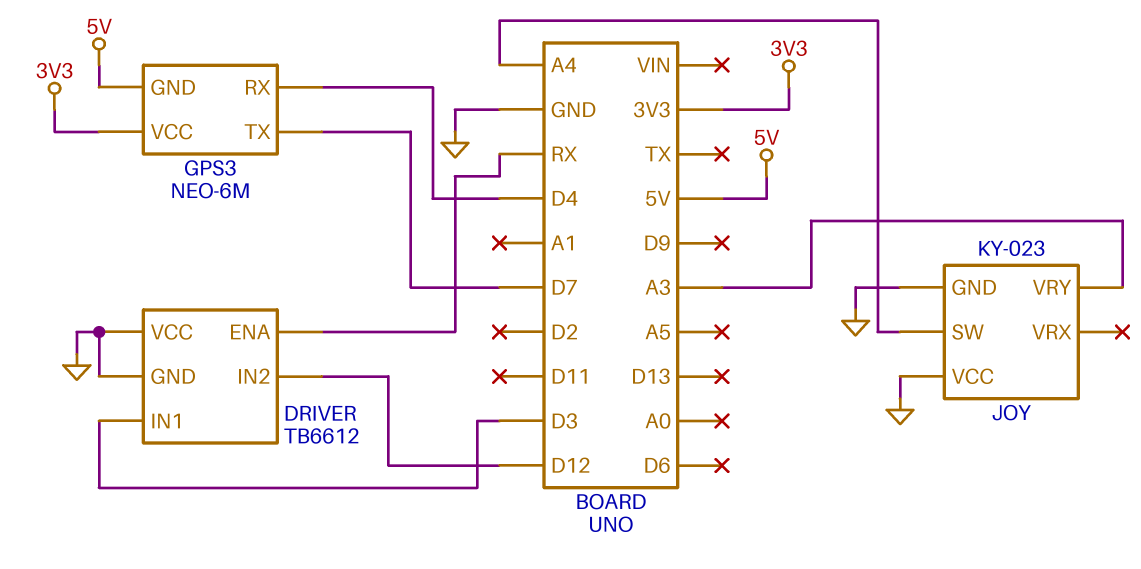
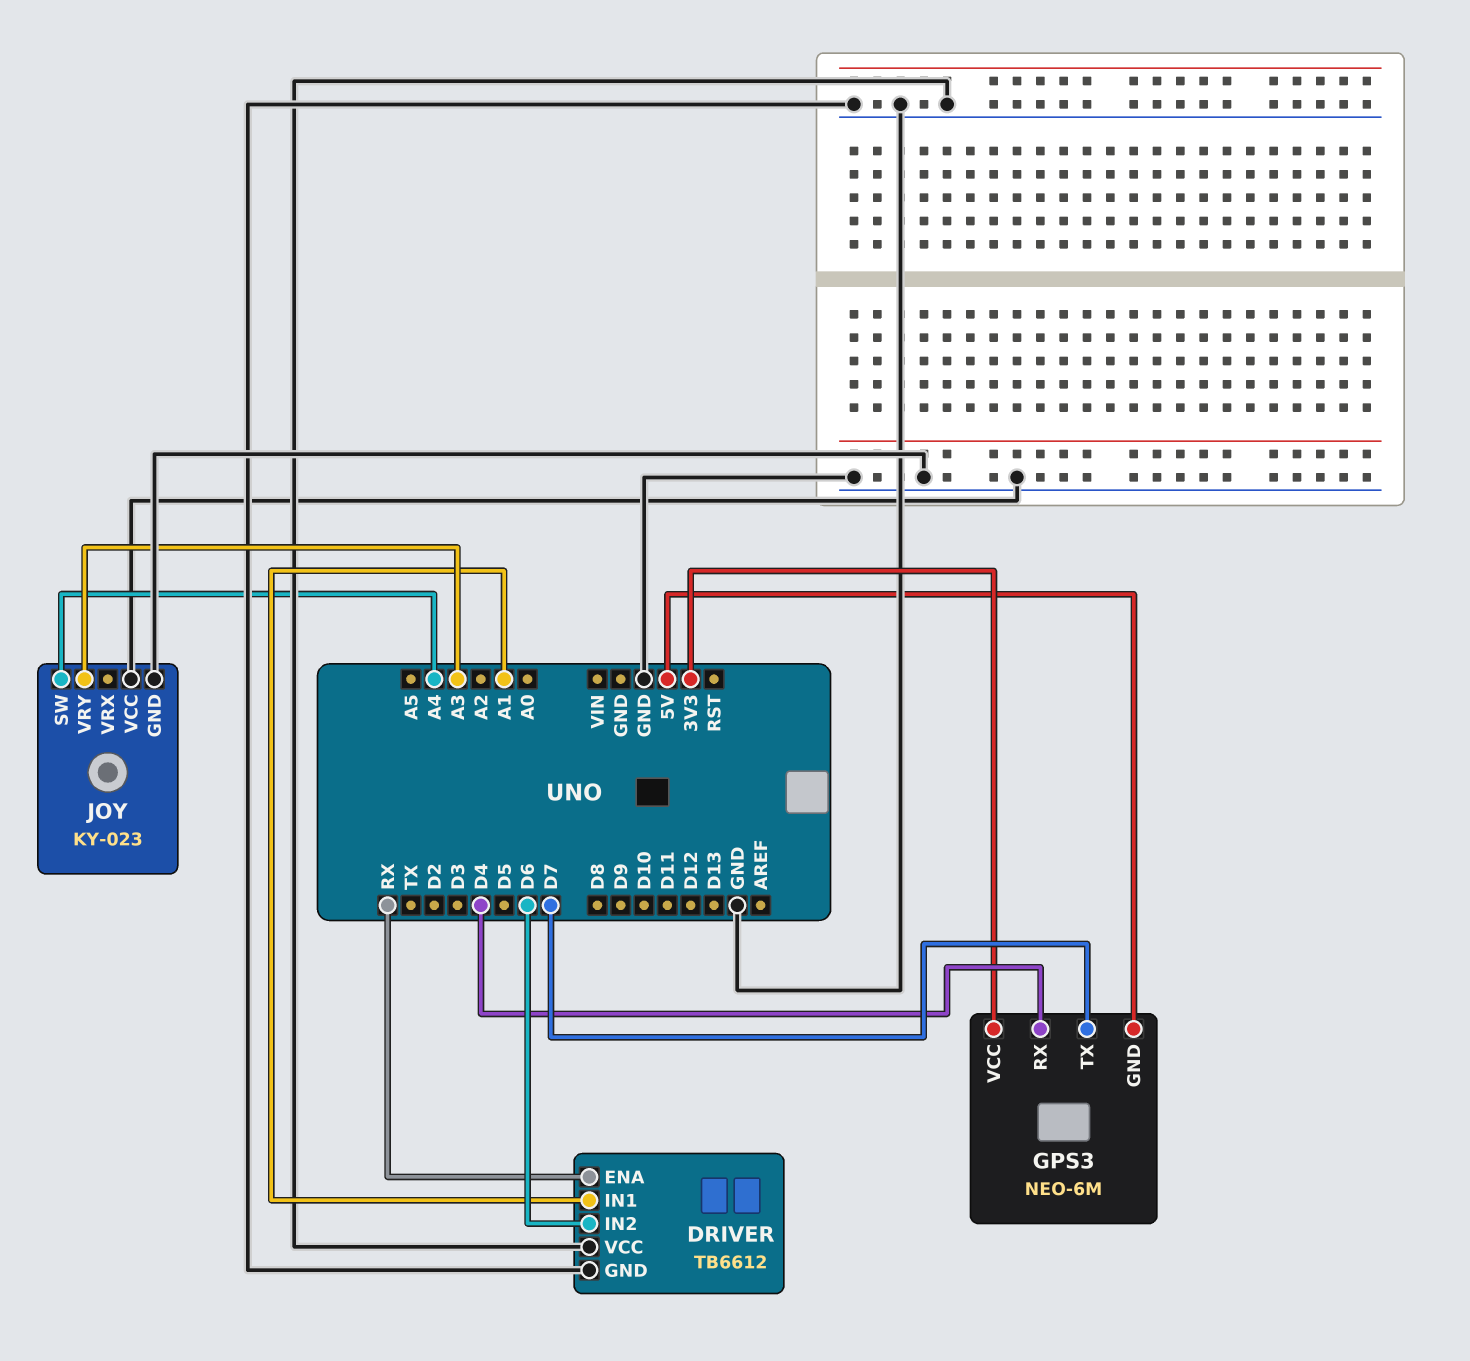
DRIVER pin IN1: D3 -> A1
DRIVER pin IN2: D12 -> D6

